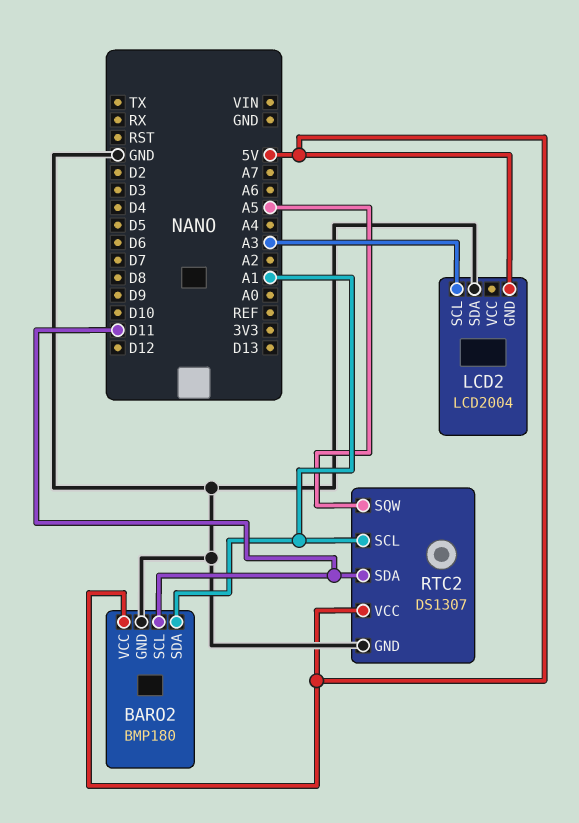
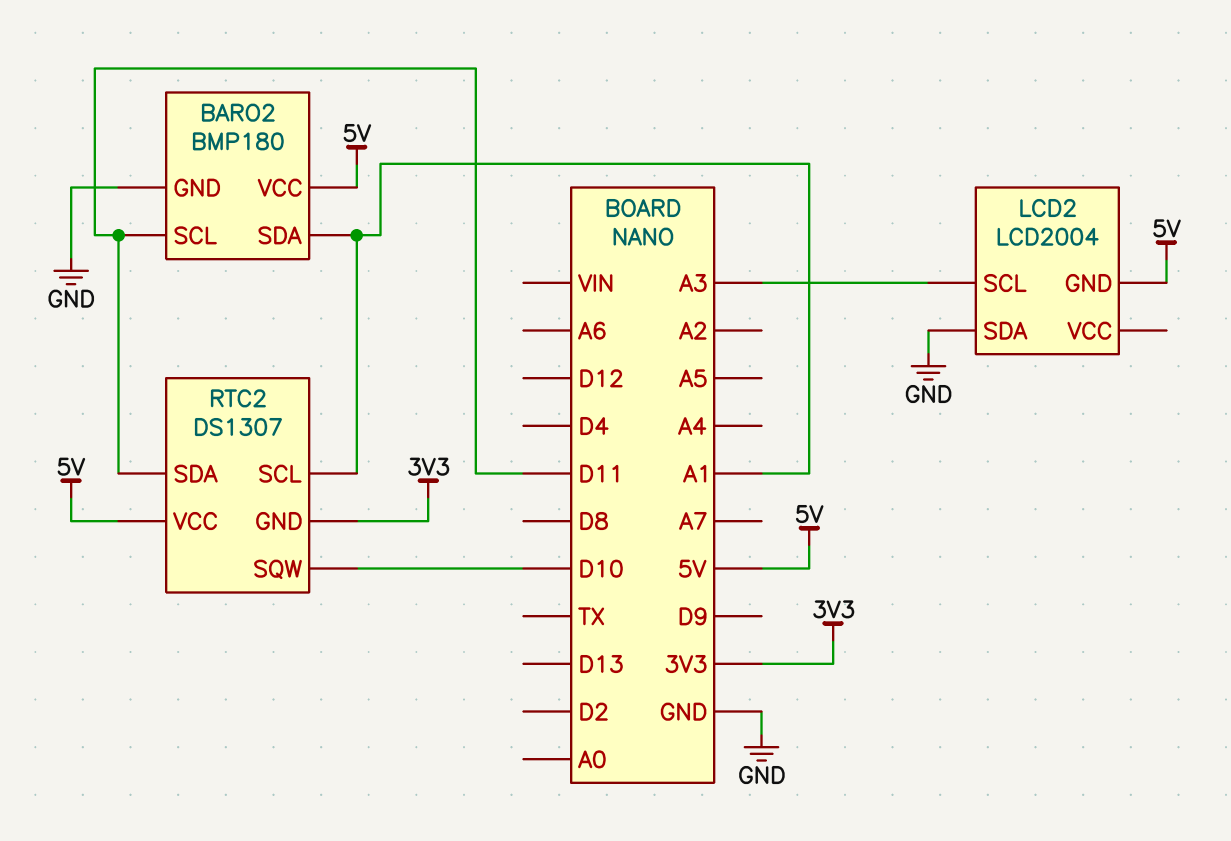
RTC2 pin GND: GND -> 3V3
RTC2 pin SQW: A5 -> D10

